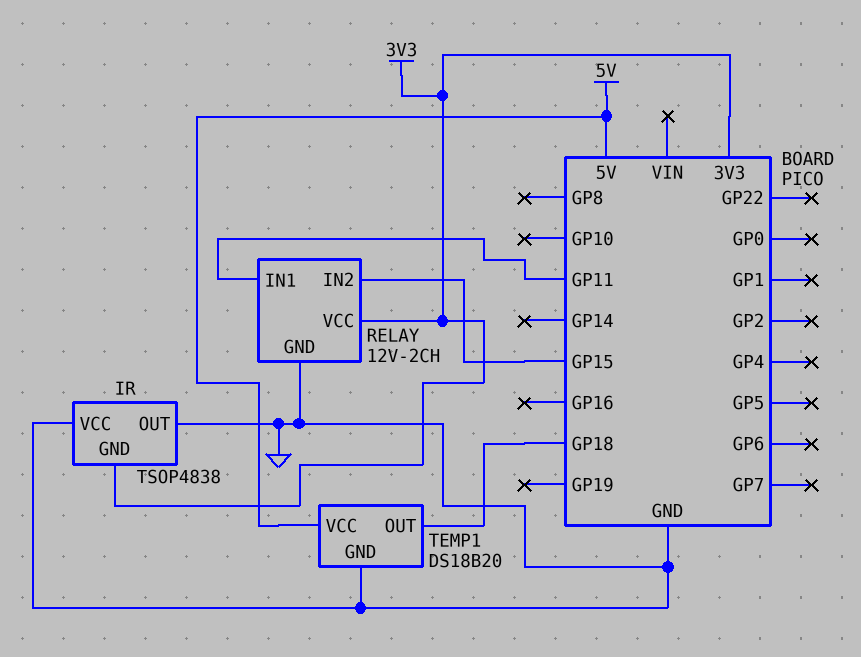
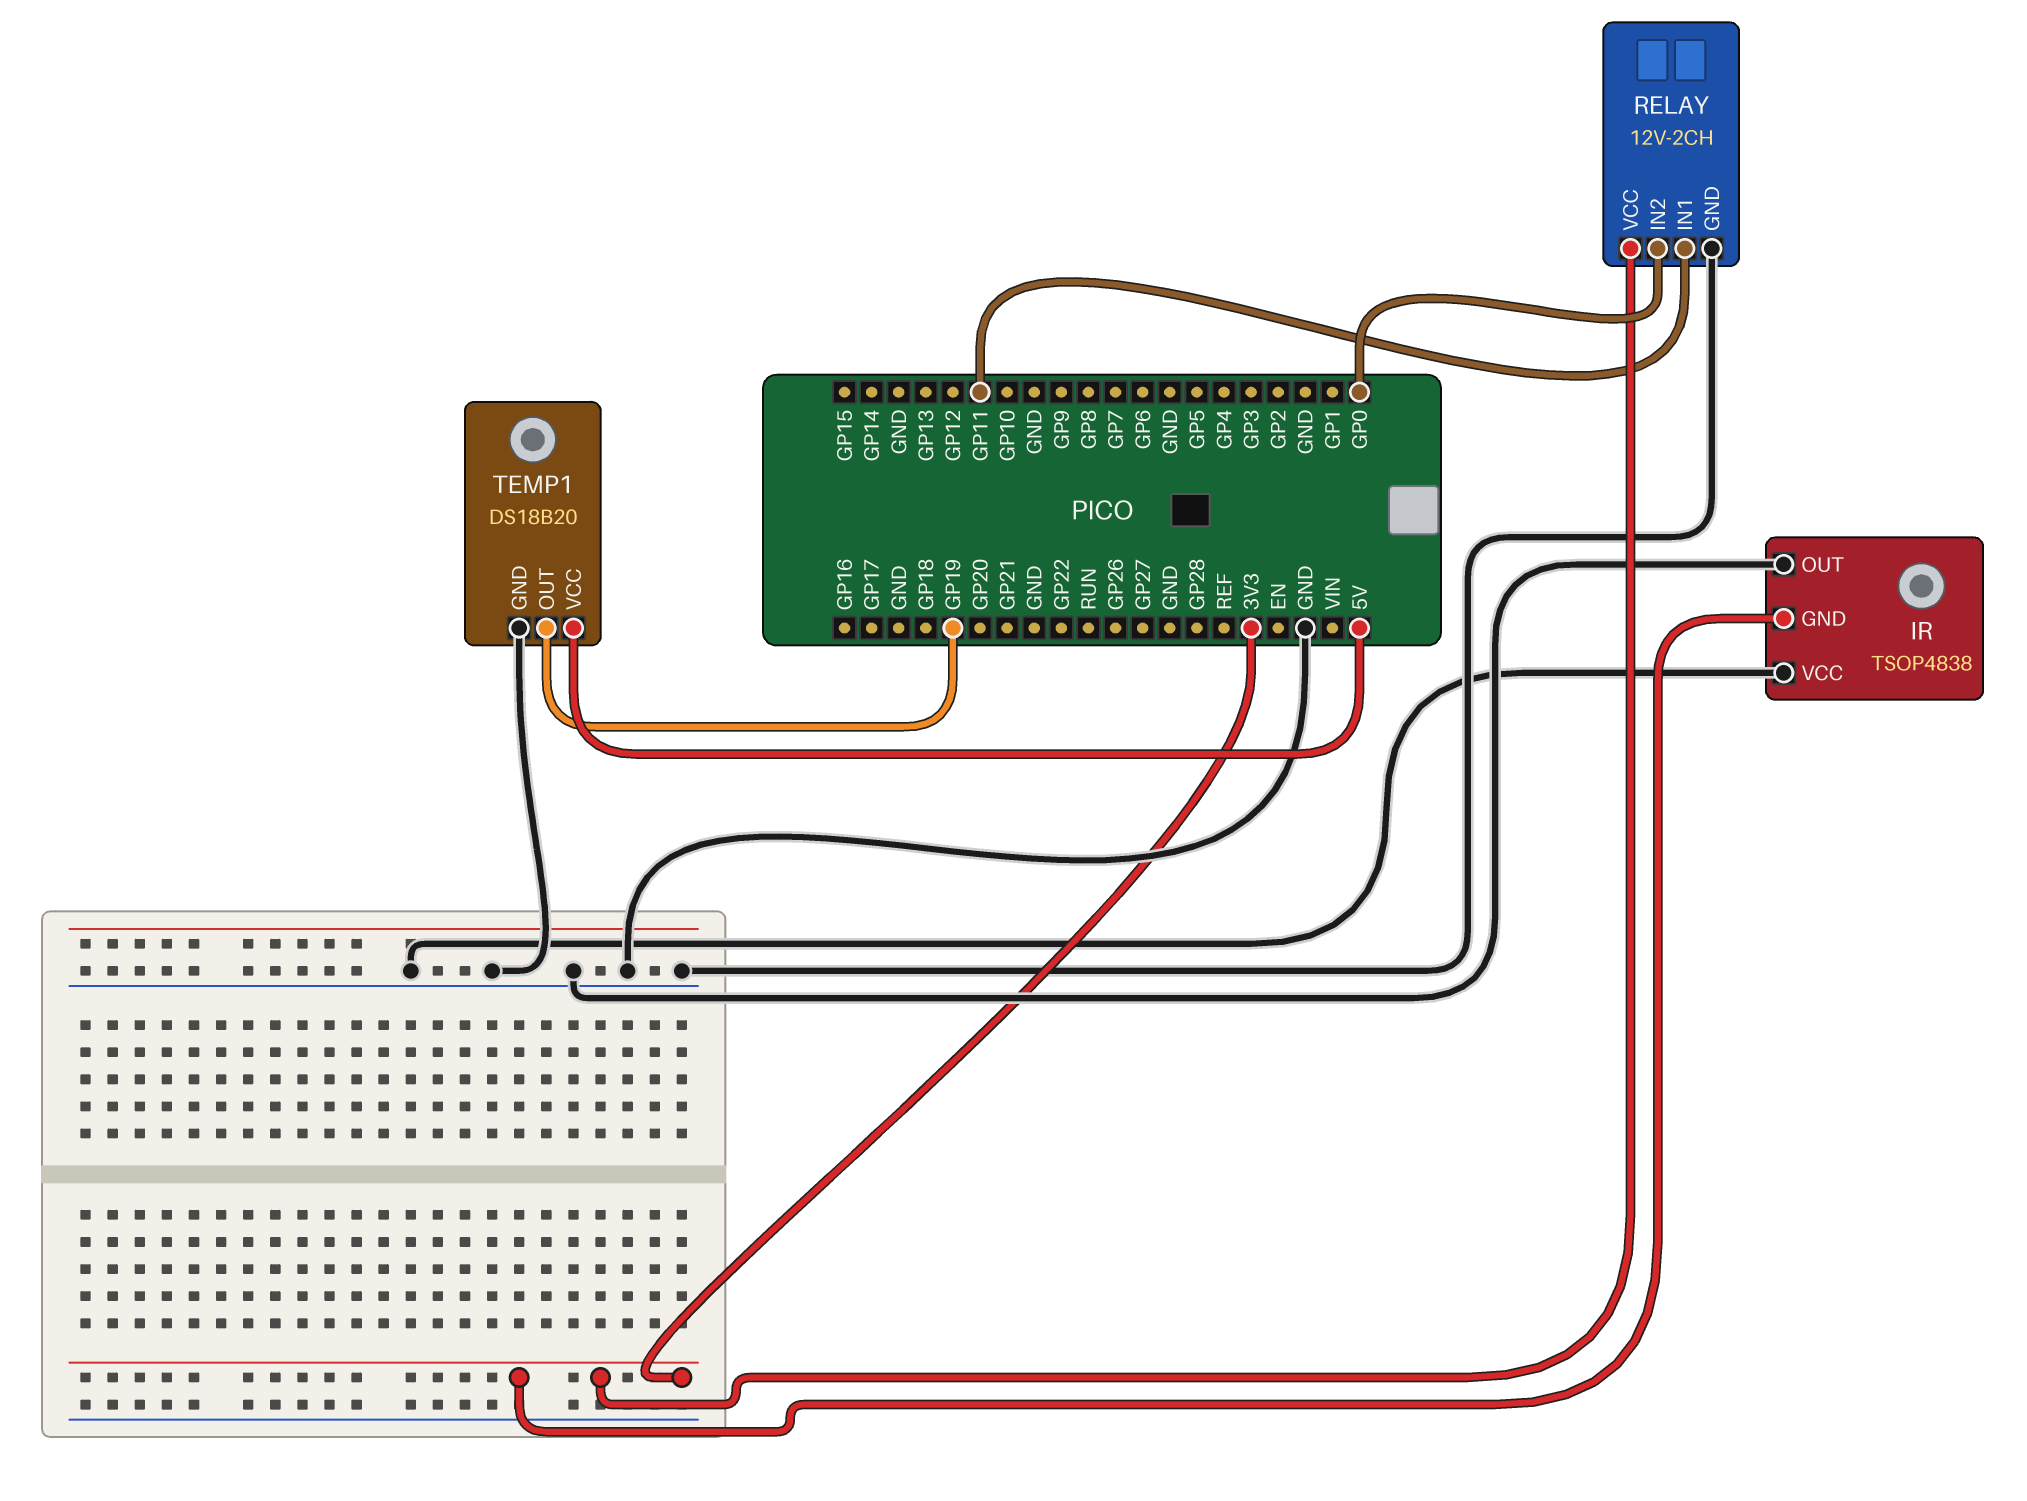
RELAY pin IN2: GP15 -> GP0
TEMP1 pin OUT: GP18 -> GP19

